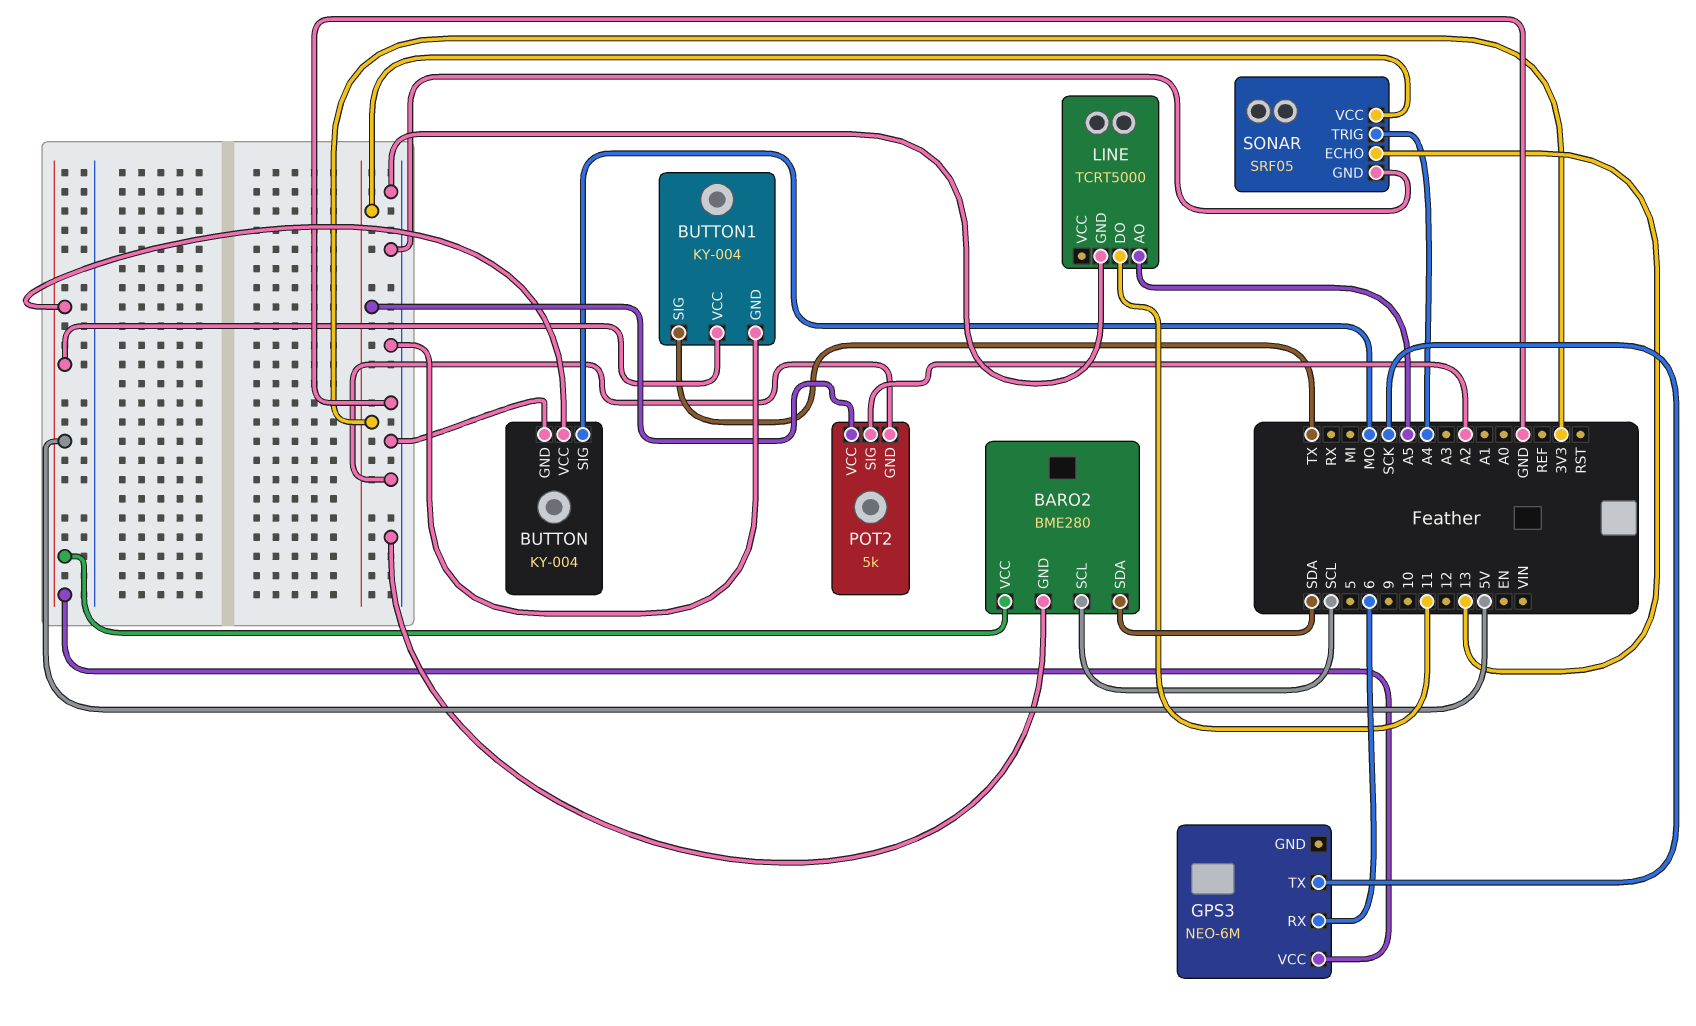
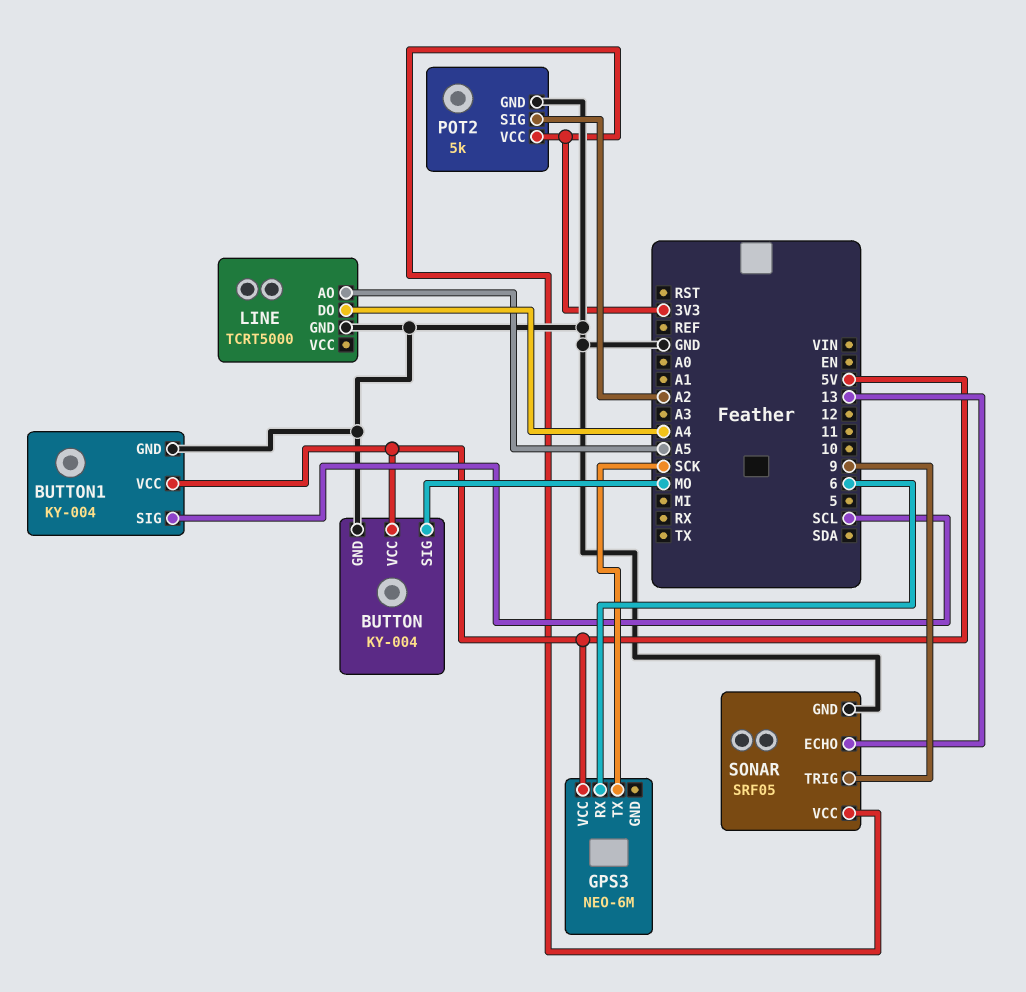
BARO2: BME280 -> none
BARO2 pin GND: GND -> none
BARO2 pin SCL: SCL -> none
BARO2 pin SDA: SDA -> none
BARO2 pin VCC: 5V -> none
BUTTON1 pin SIG: TX -> SCL
LINE pin DO: 11 -> A4
SONAR pin TRIG: A4 -> 9

